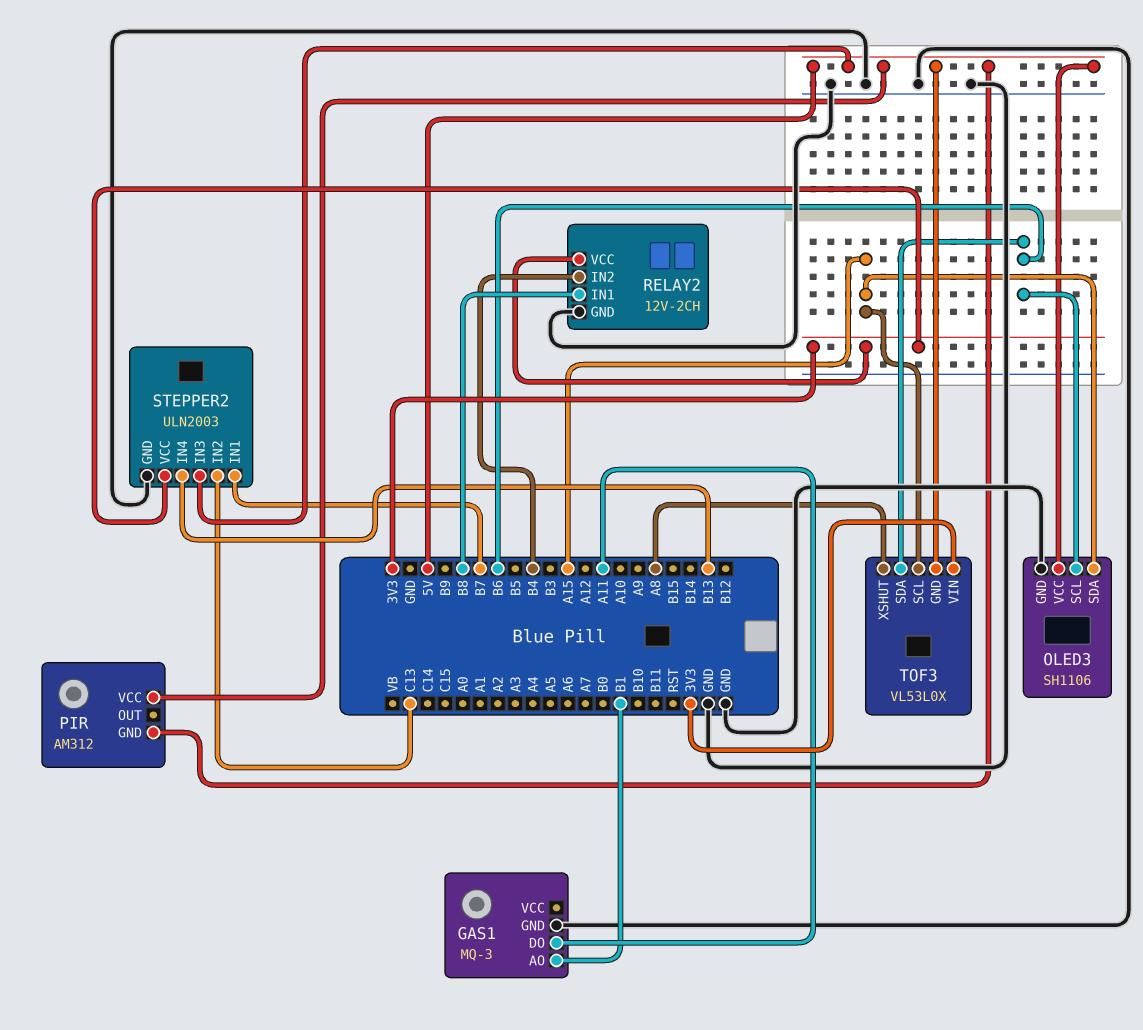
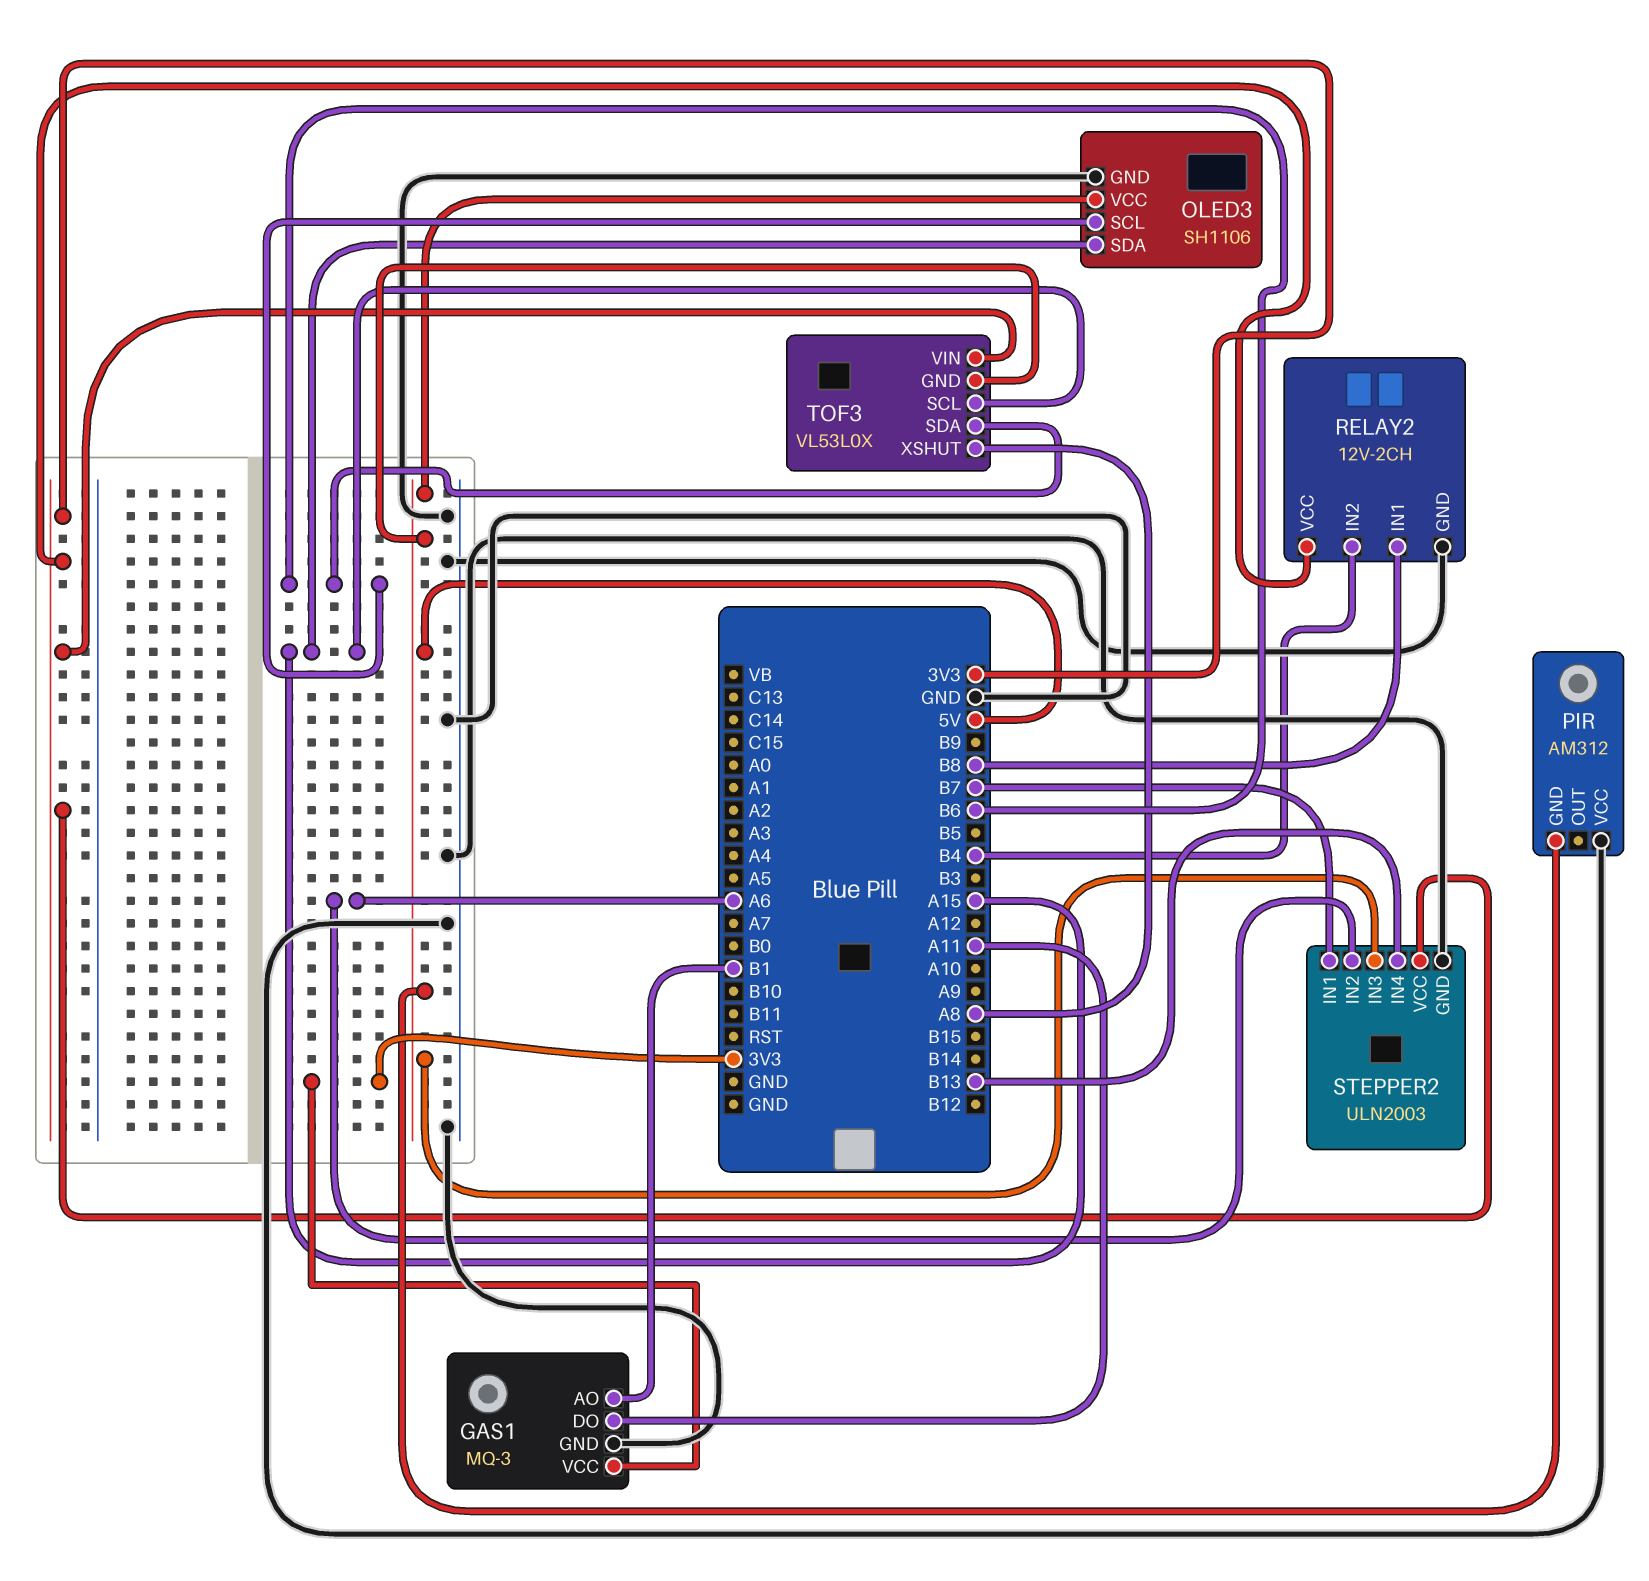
GAS1 pin VCC: none -> 3V3
PIR pin VCC: 5V -> GND
STEPPER2 pin IN2: C13 -> A6

